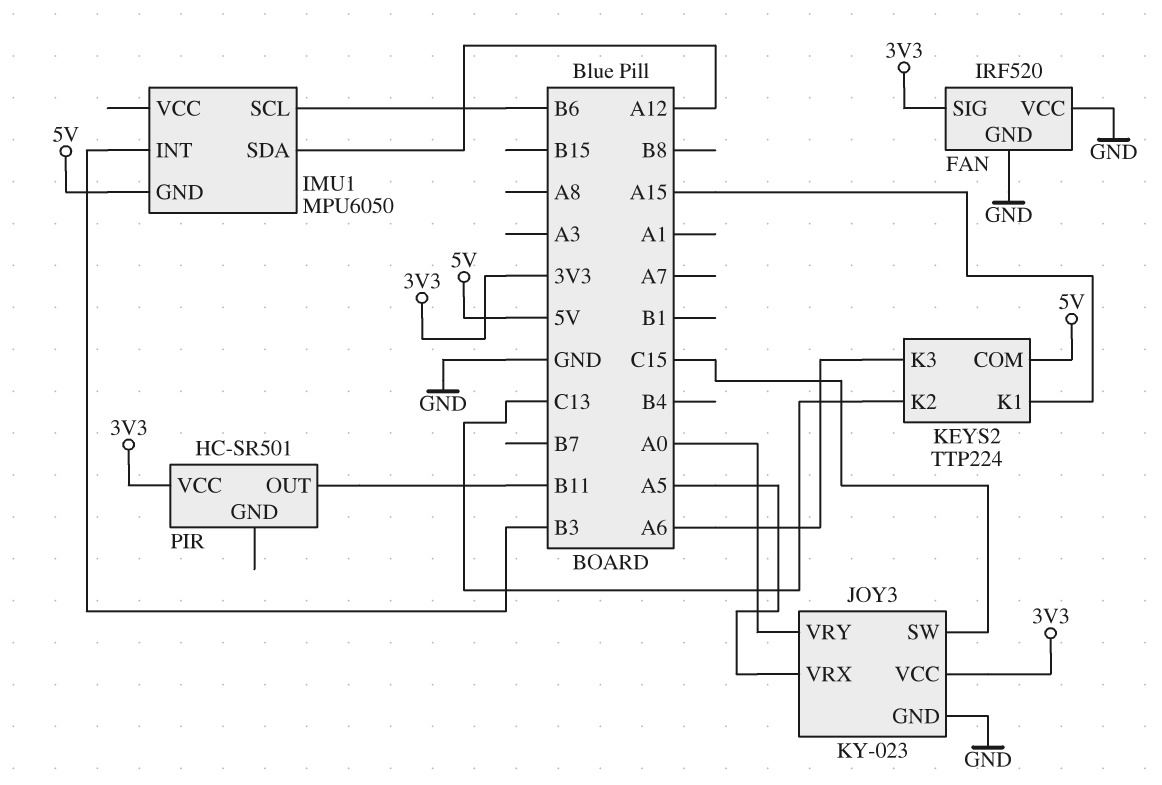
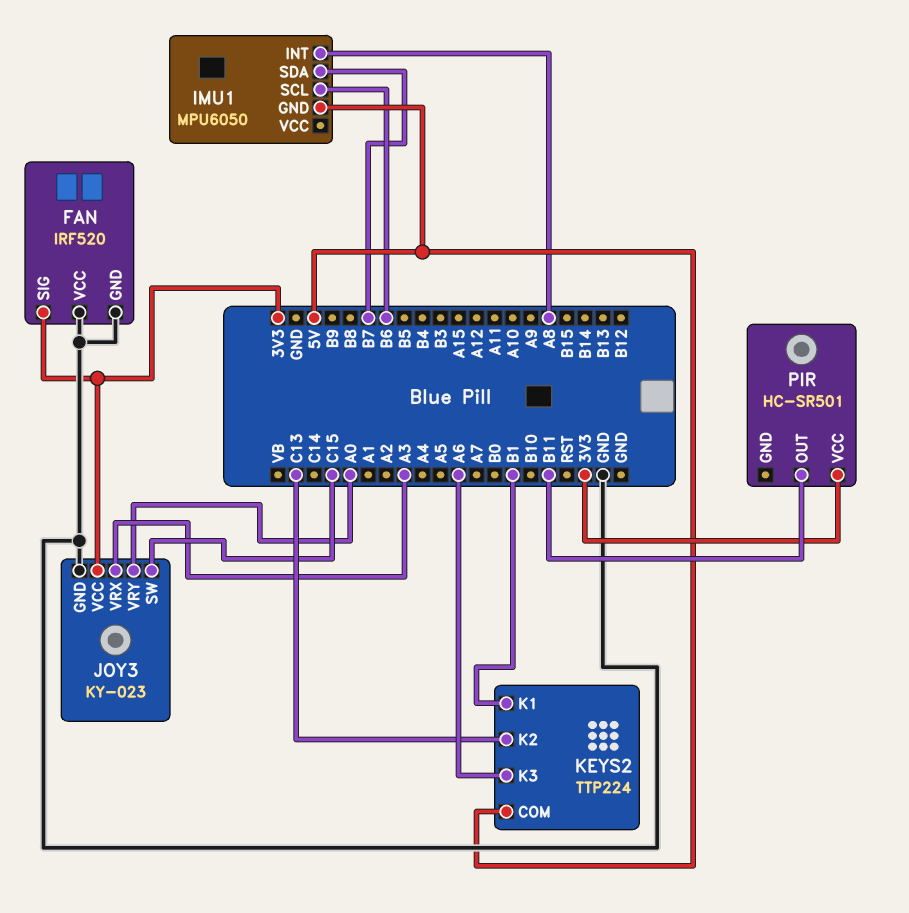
IMU1 pin INT: B3 -> A8
IMU1 pin SDA: A12 -> B7
JOY3 pin VRX: A5 -> A3
KEYS2 pin K1: A15 -> B1

